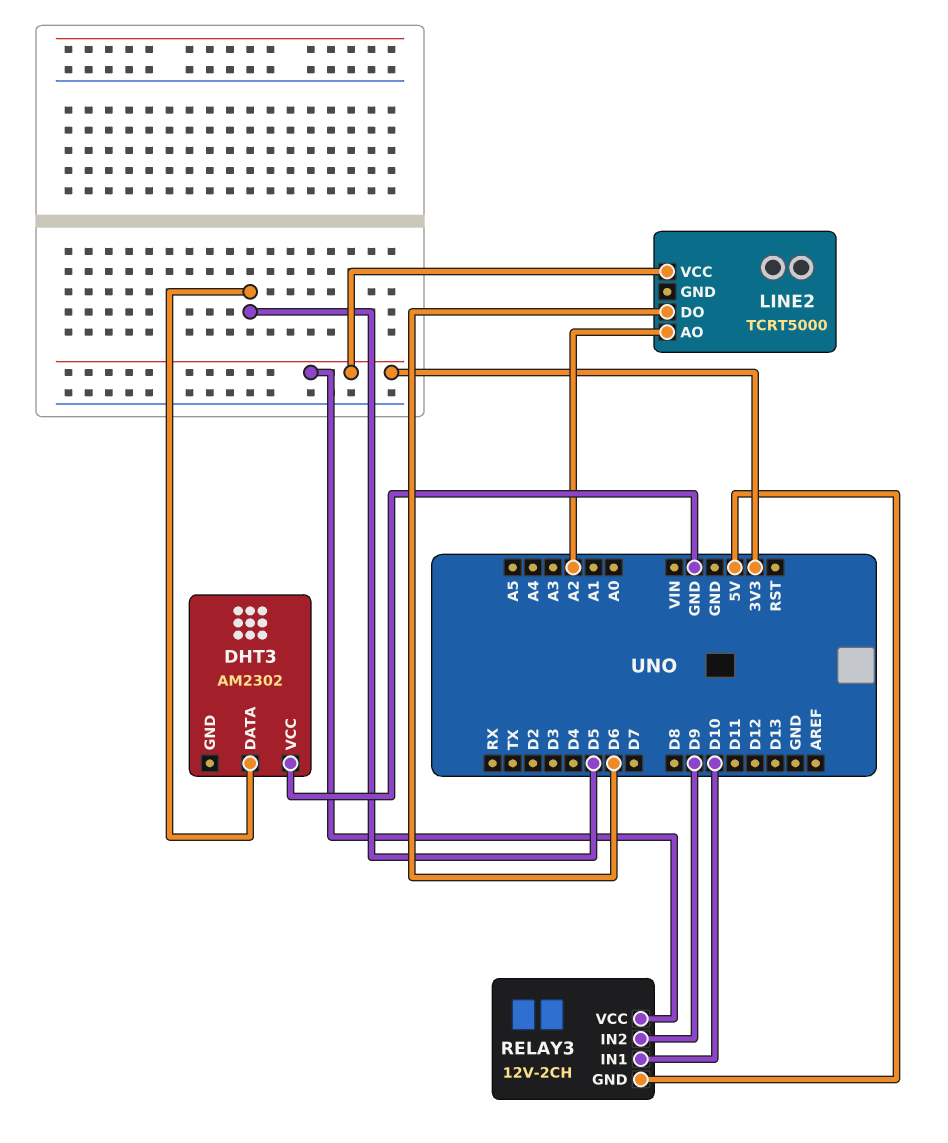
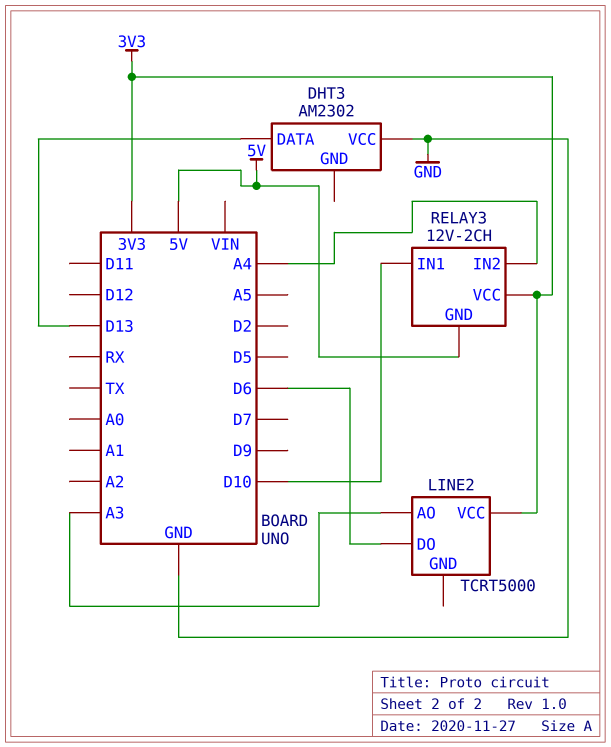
DHT3 pin DATA: D5 -> D13
LINE2 pin AO: A2 -> A3
RELAY3 pin IN2: D9 -> A4

